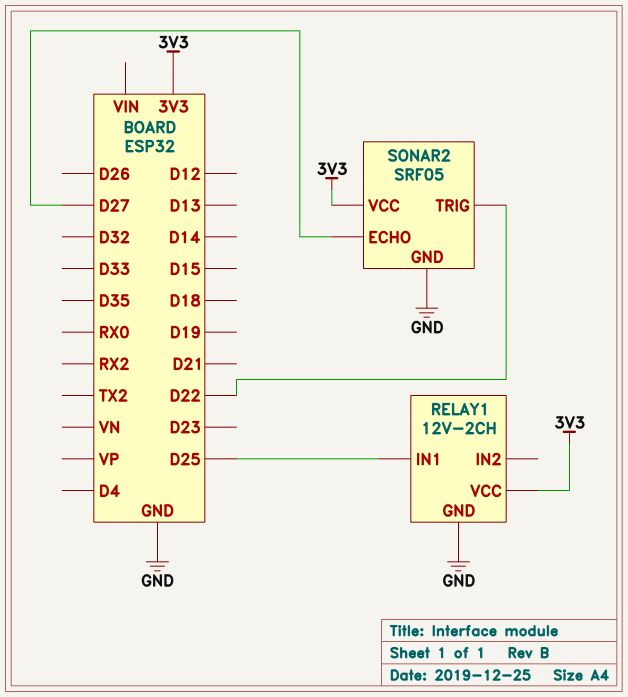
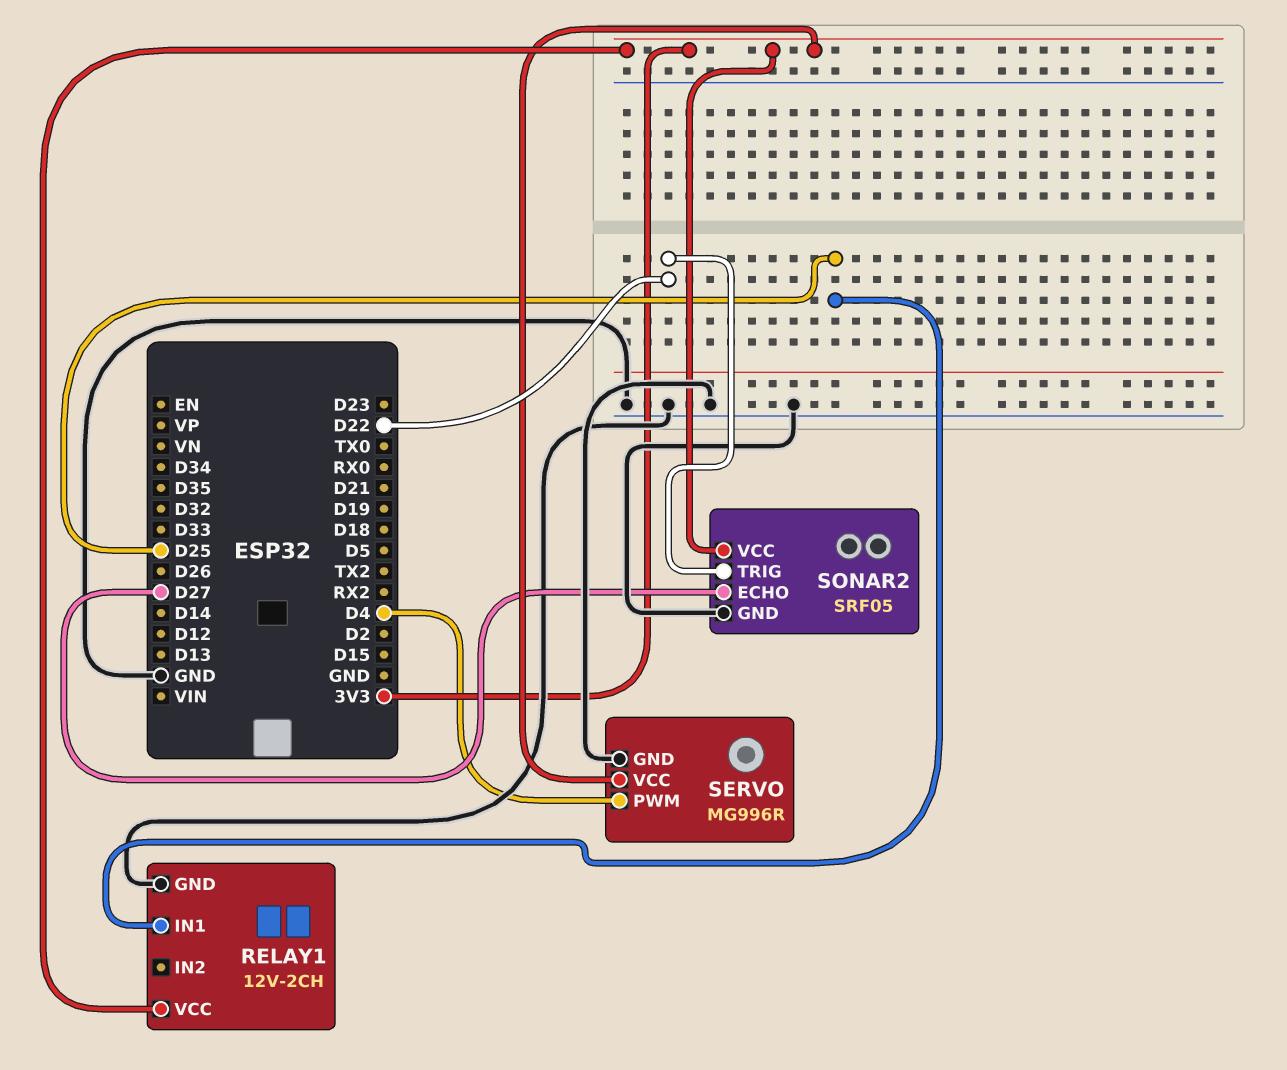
SERVO: none -> MG996R
SERVO pin GND: none -> GND
SERVO pin PWM: none -> D4
SERVO pin VCC: none -> 3V3

